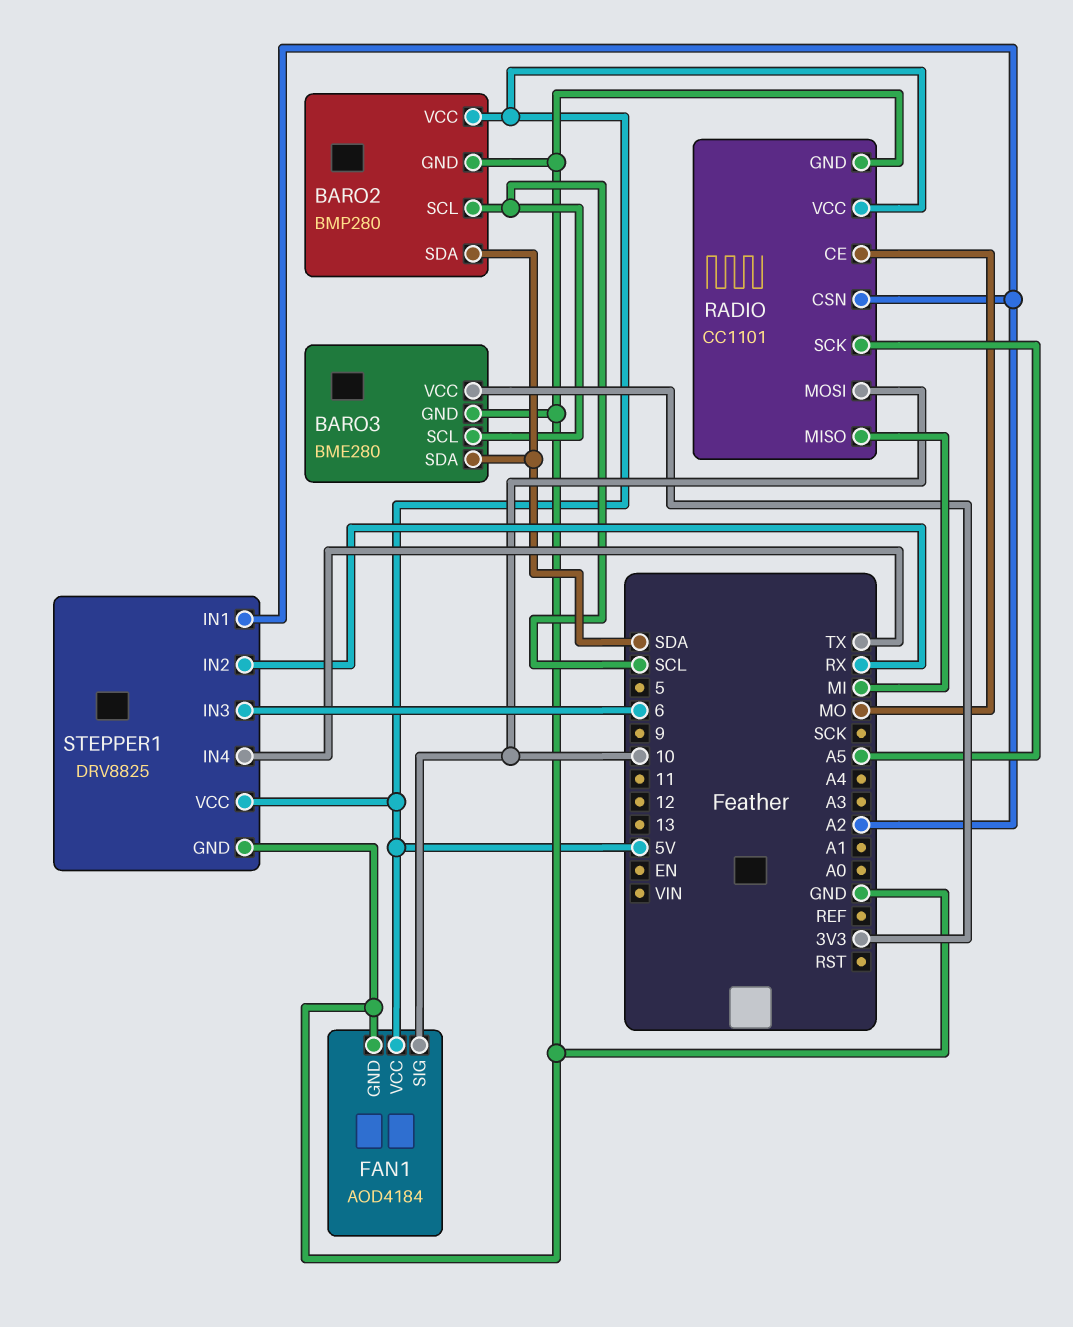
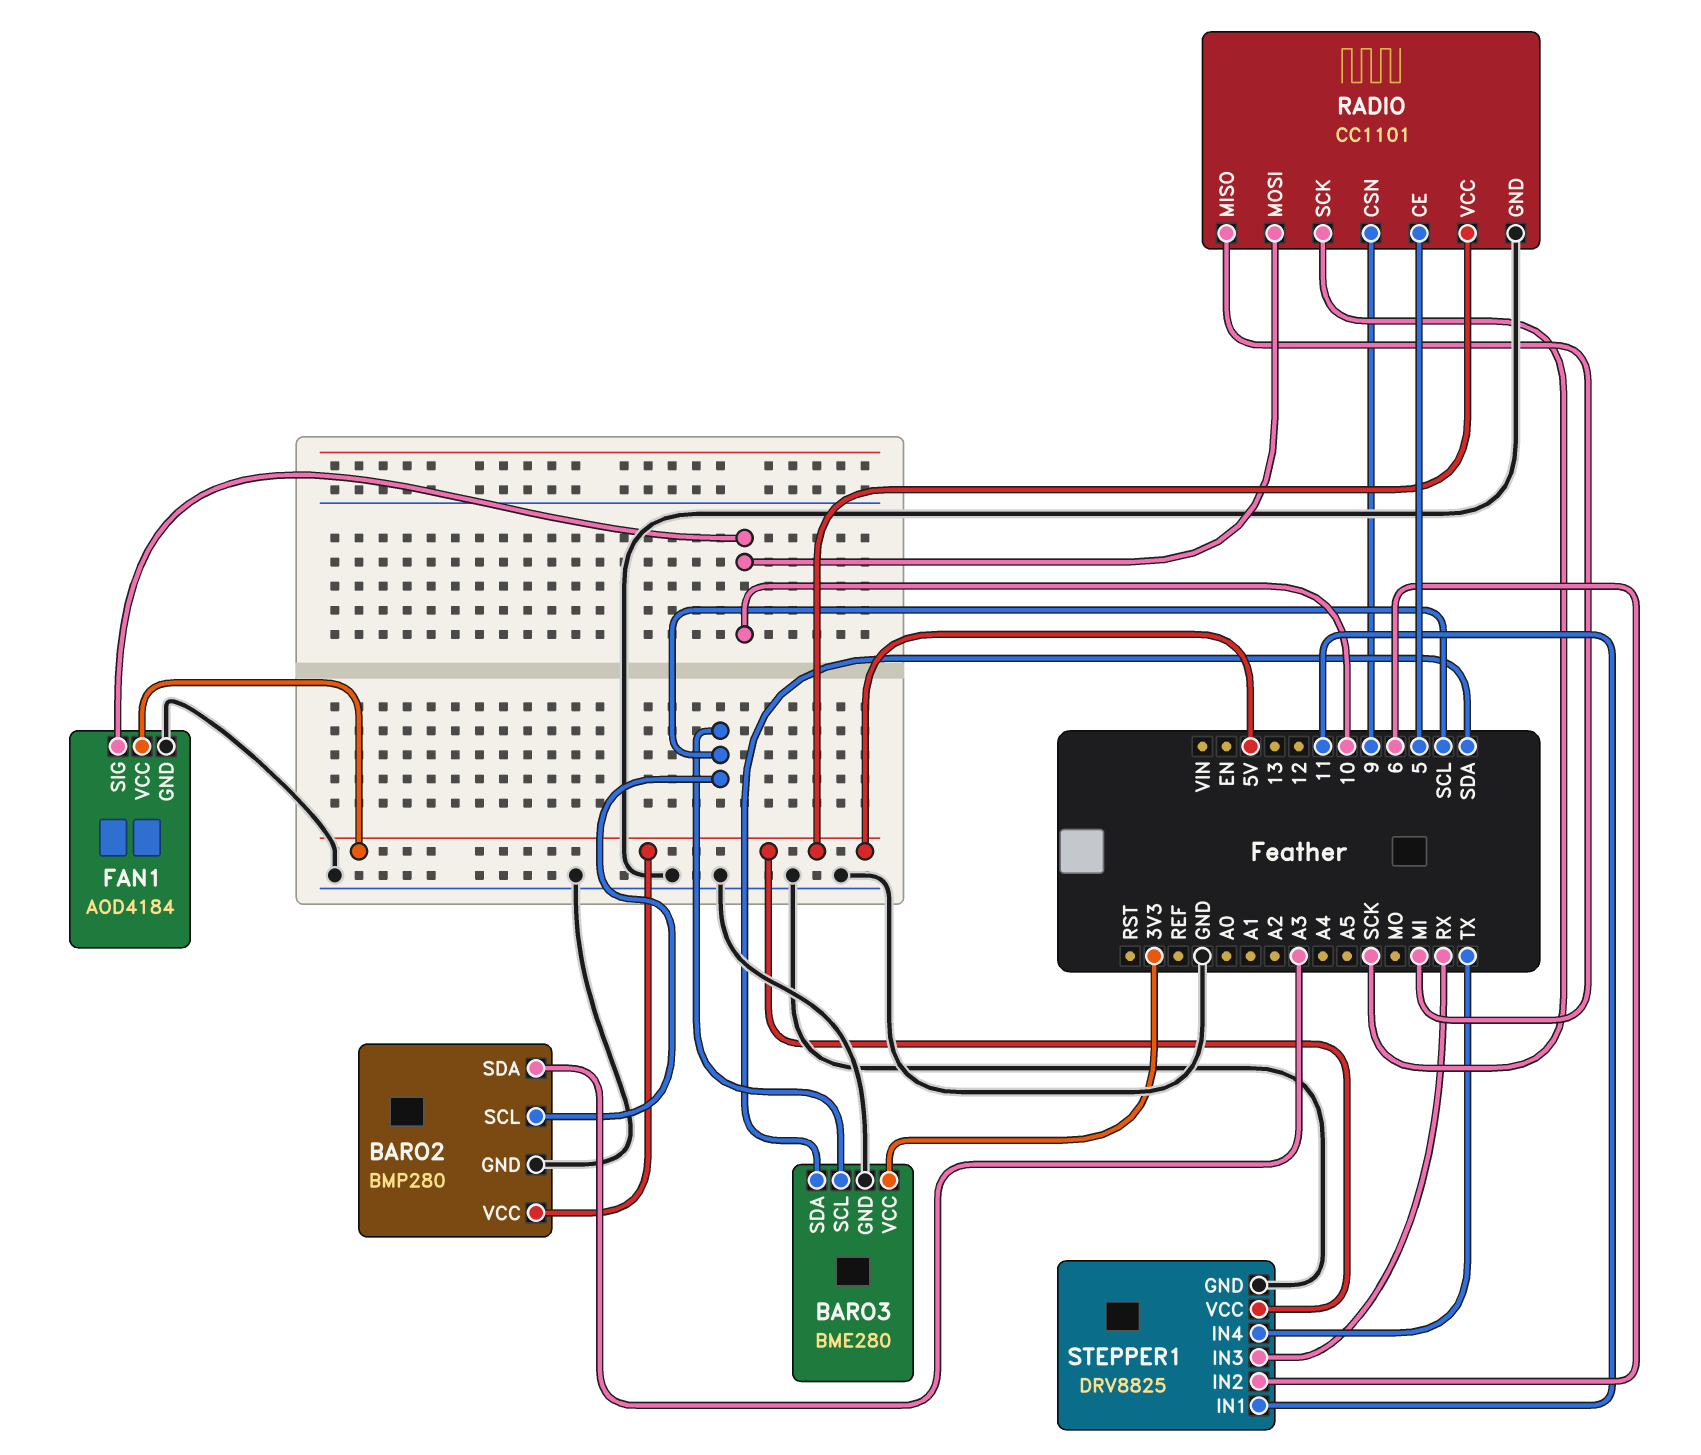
BARO2 pin SDA: SDA -> A3
RADIO pin CE: MO -> 5
RADIO pin CSN: A2 -> 9
RADIO pin SCK: A5 -> SCK
STEPPER1 pin IN1: A2 -> 11
STEPPER1 pin IN2: RX -> 6
STEPPER1 pin IN3: 6 -> RX

